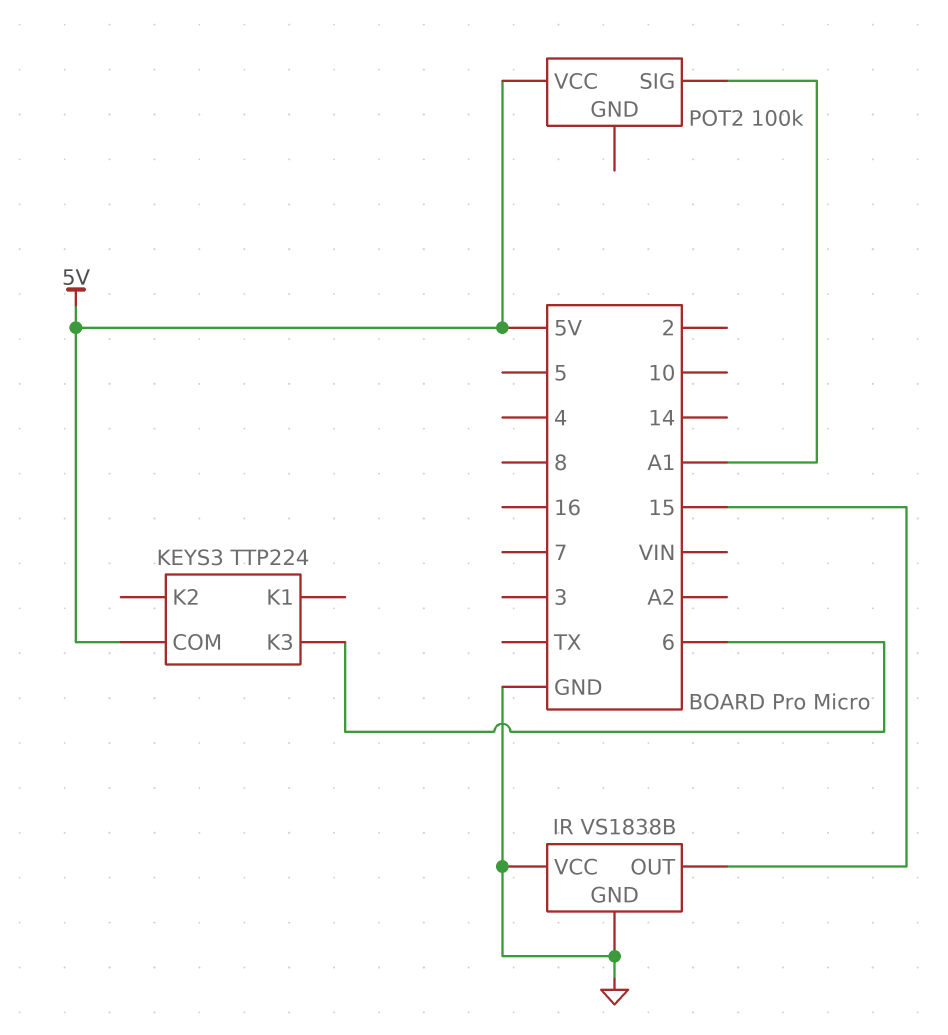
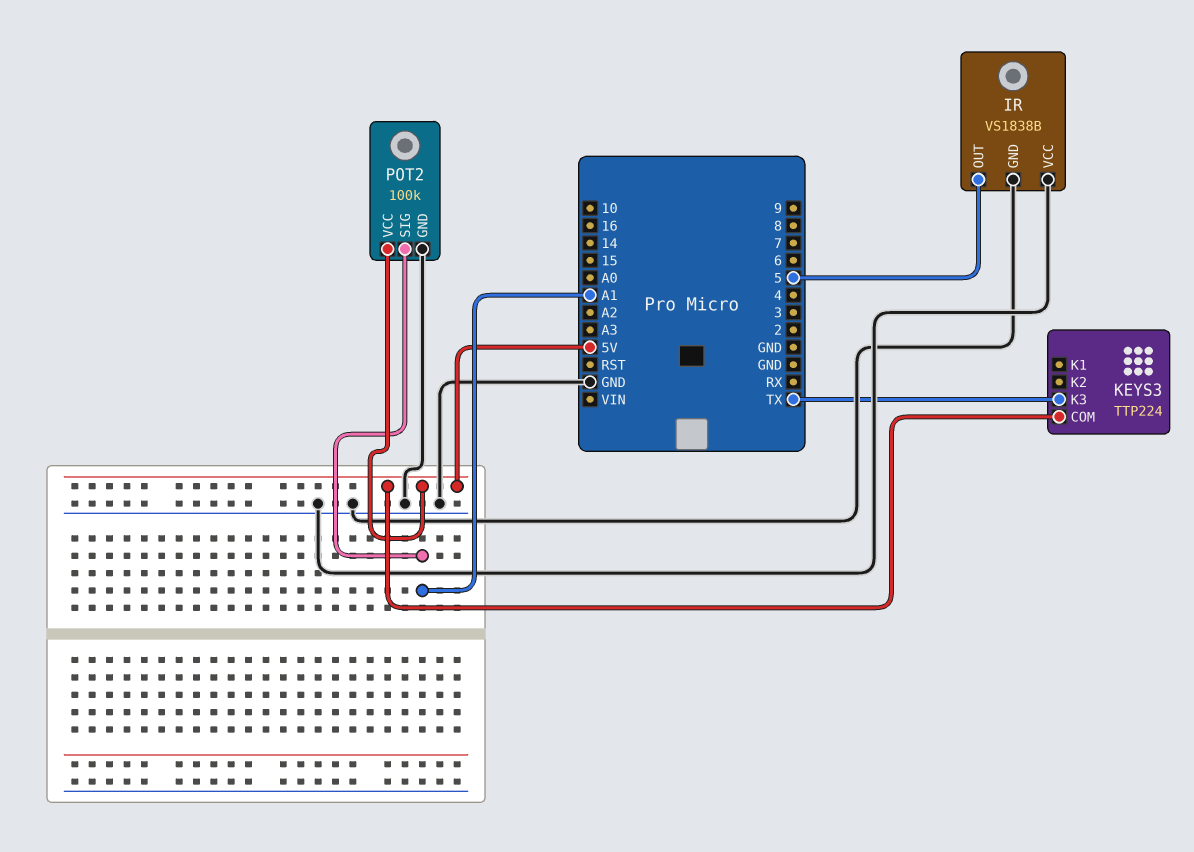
IR pin OUT: 15 -> 5
KEYS3 pin K3: 6 -> TX
POT2 pin GND: none -> GND

